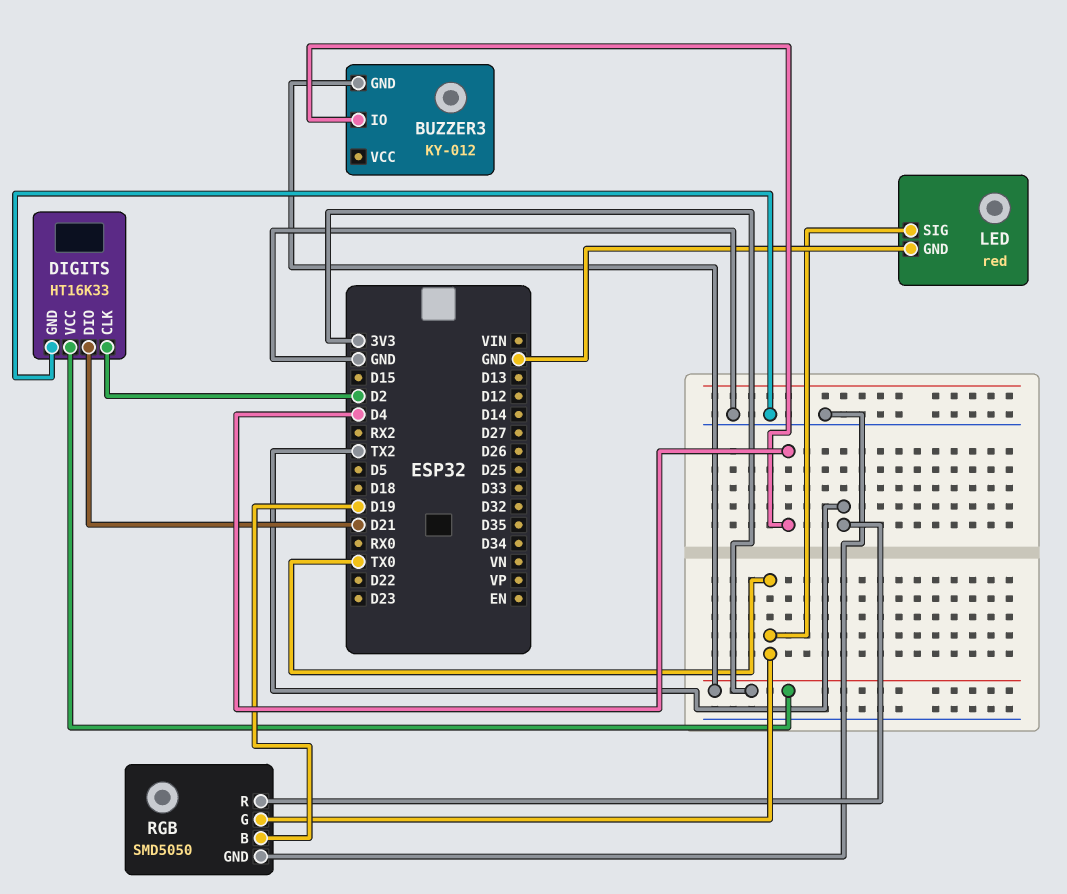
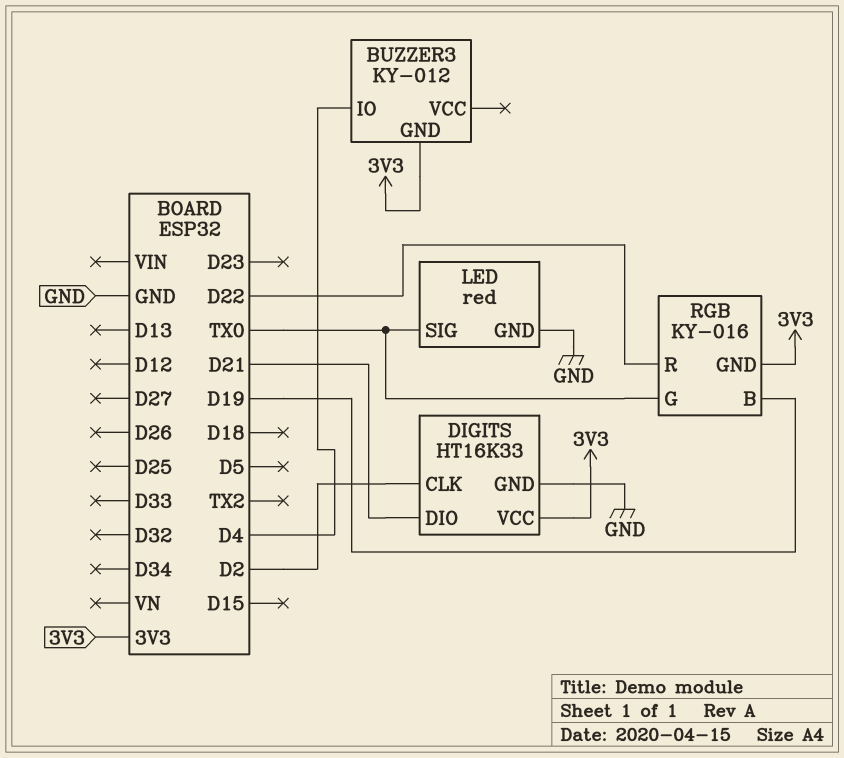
RGB: SMD5050 -> KY-016
RGB pin GND: GND -> 3V3
RGB pin R: TX2 -> D22

